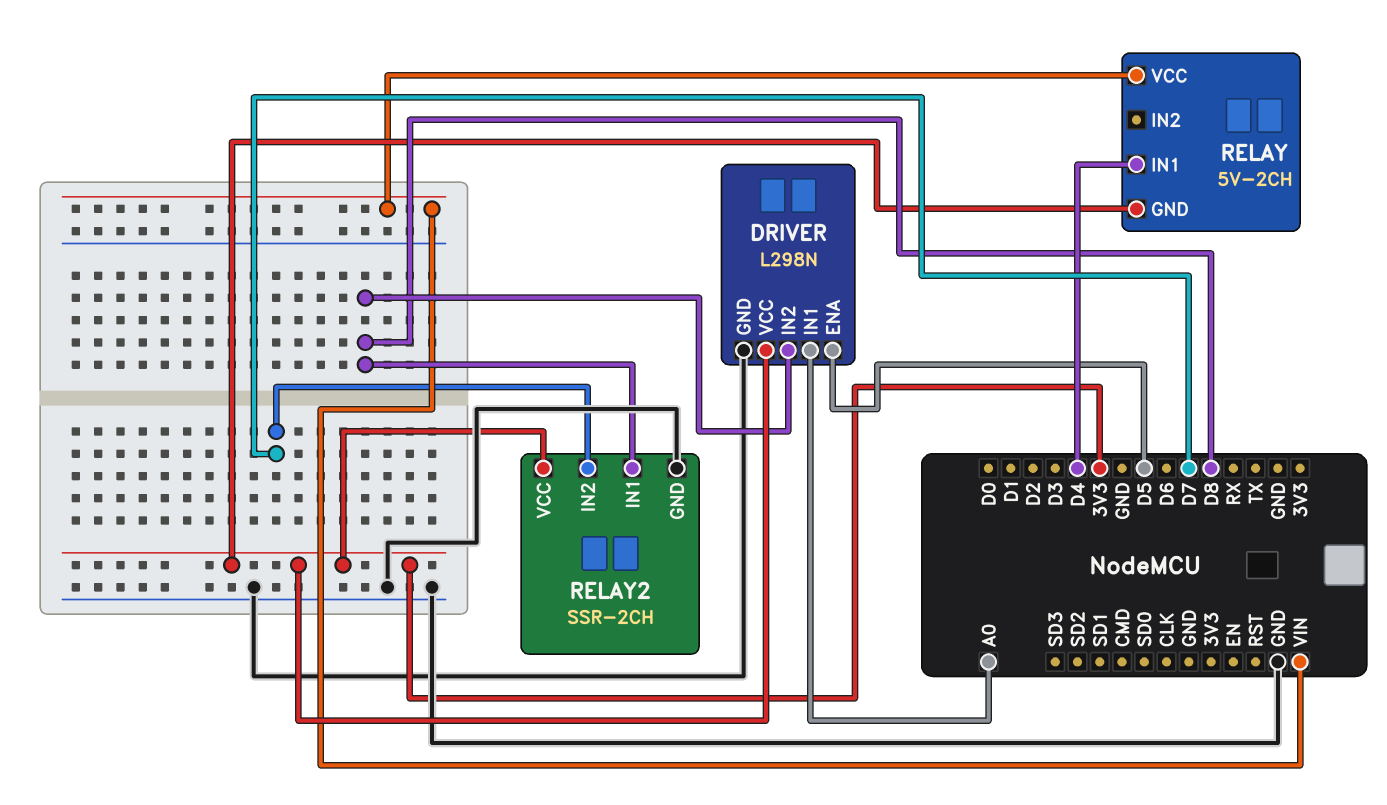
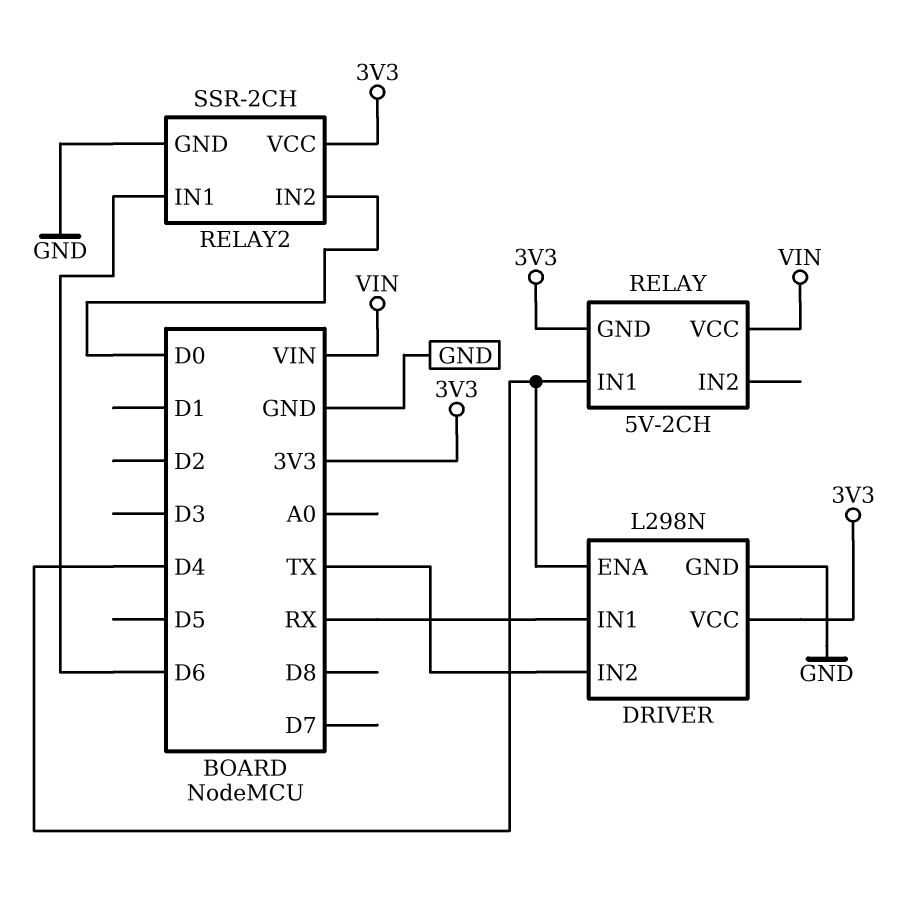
DRIVER pin ENA: D5 -> D4
DRIVER pin IN1: A0 -> RX
DRIVER pin IN2: D8 -> TX
RELAY2 pin IN1: D8 -> D6
RELAY2 pin IN2: D7 -> D0

